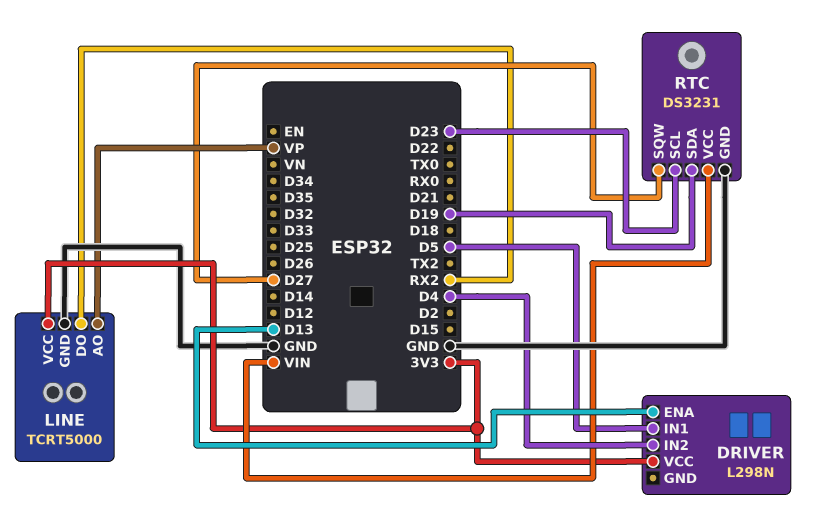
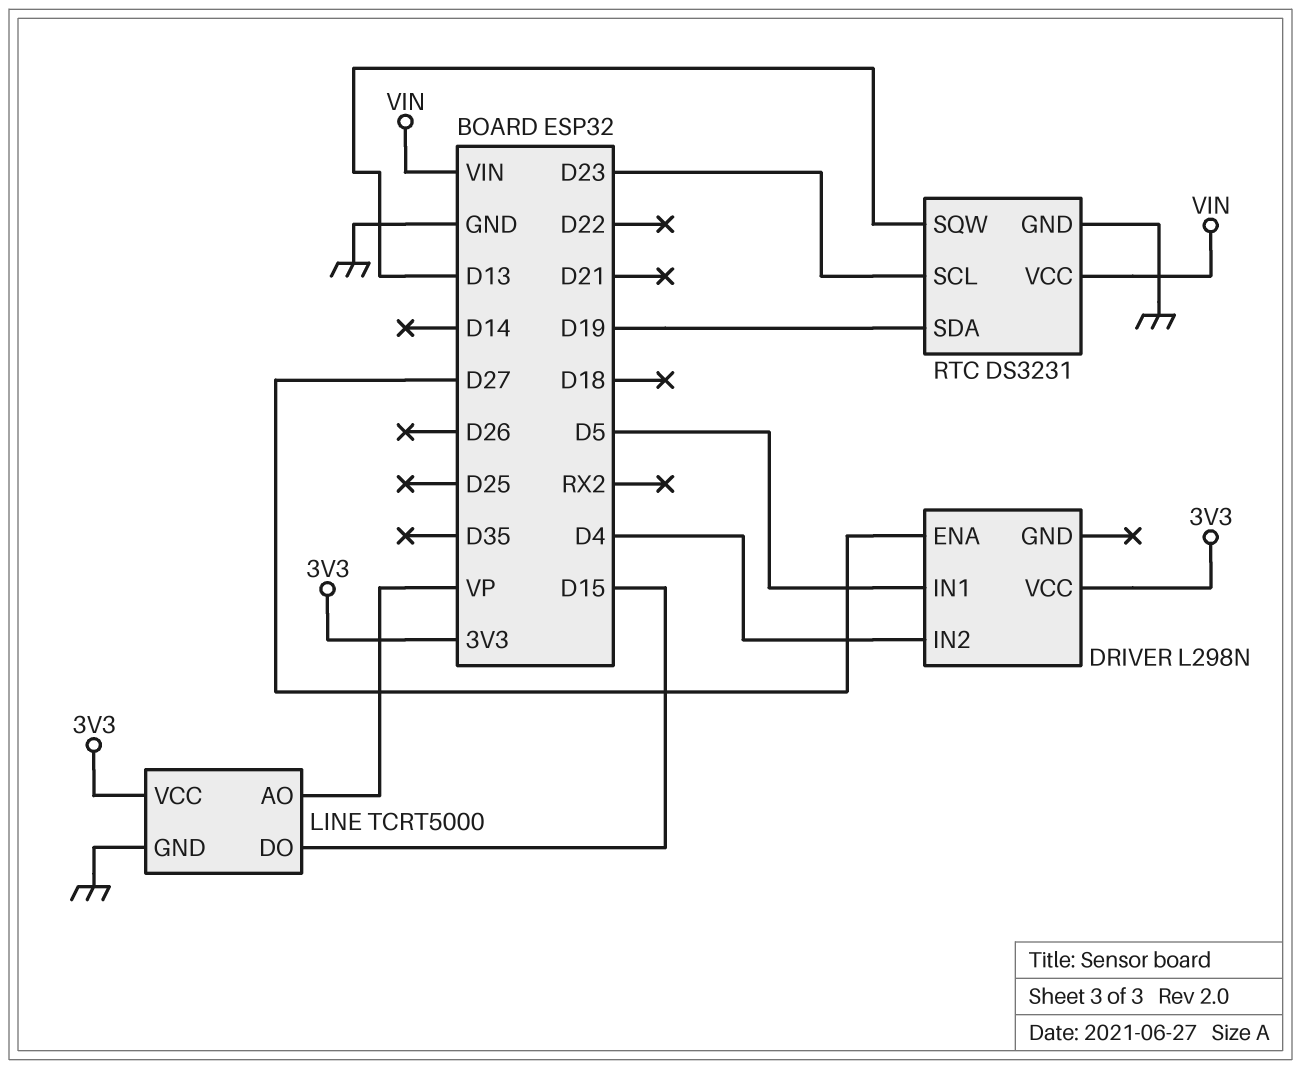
DRIVER pin ENA: D13 -> D27
LINE pin DO: RX2 -> D15
RTC pin SQW: D27 -> D13

